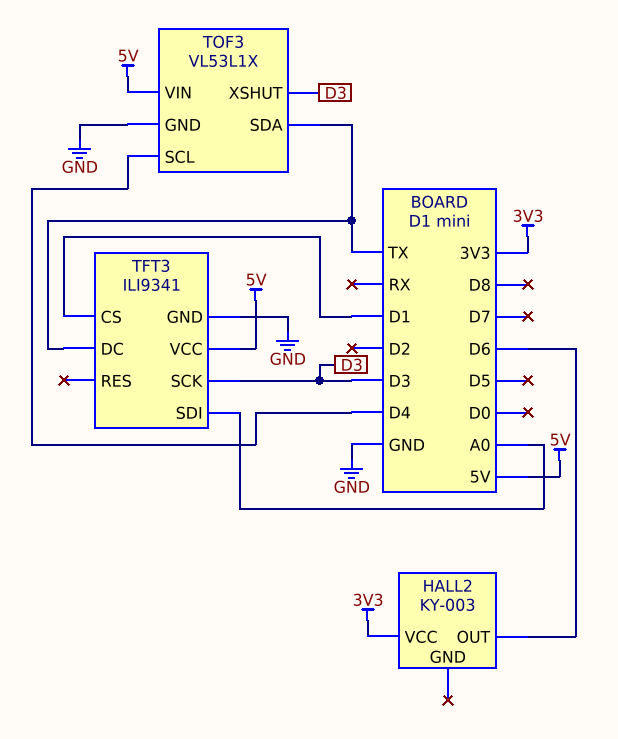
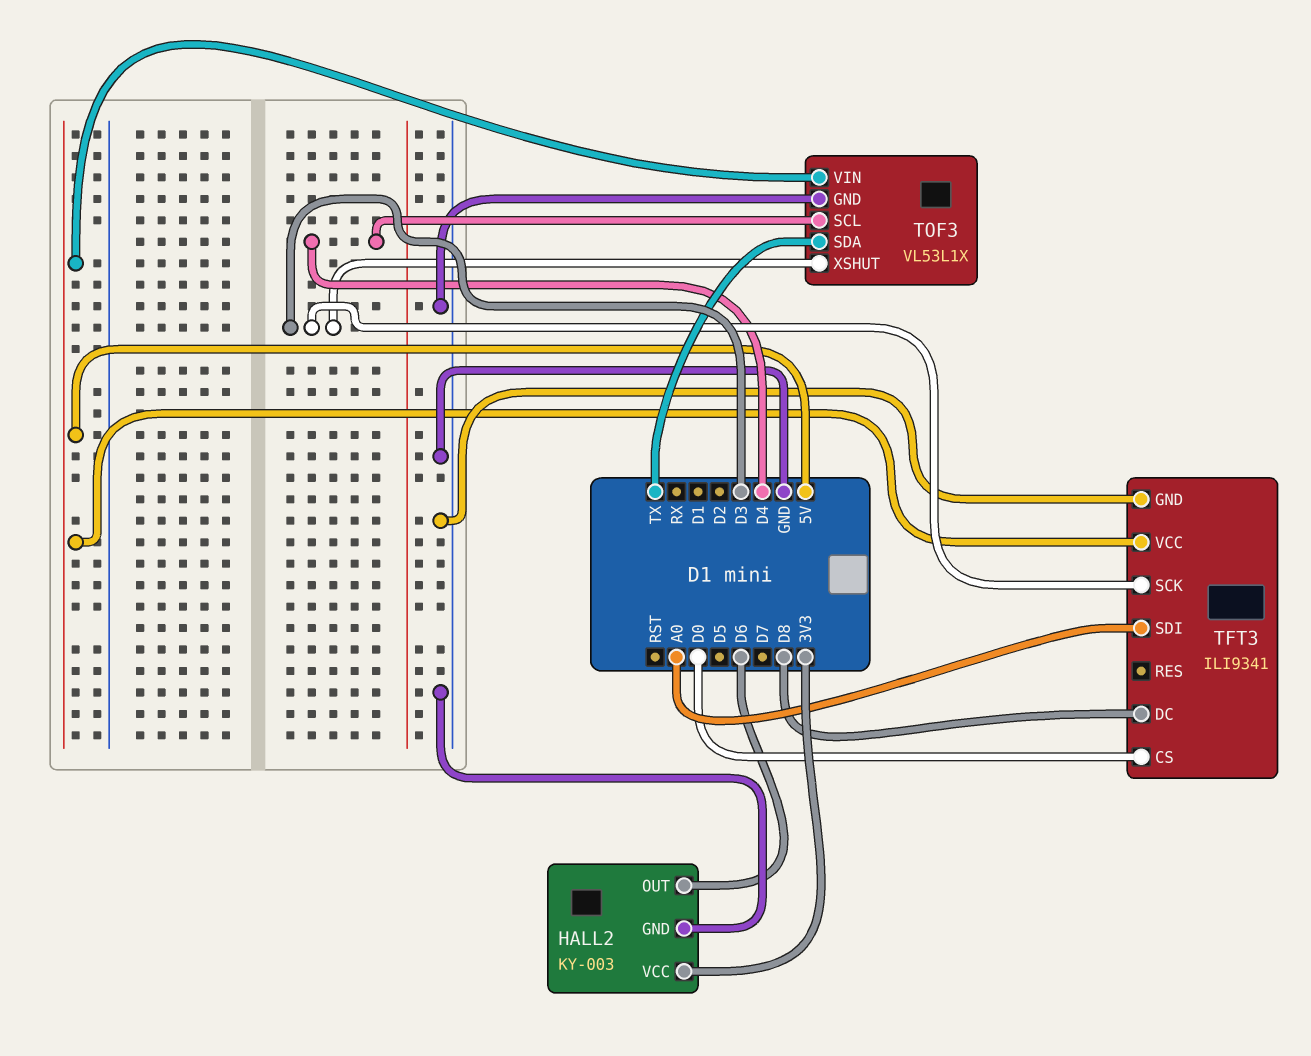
HALL2 pin GND: none -> GND
TFT3 pin CS: D1 -> D0
TFT3 pin DC: TX -> D8

